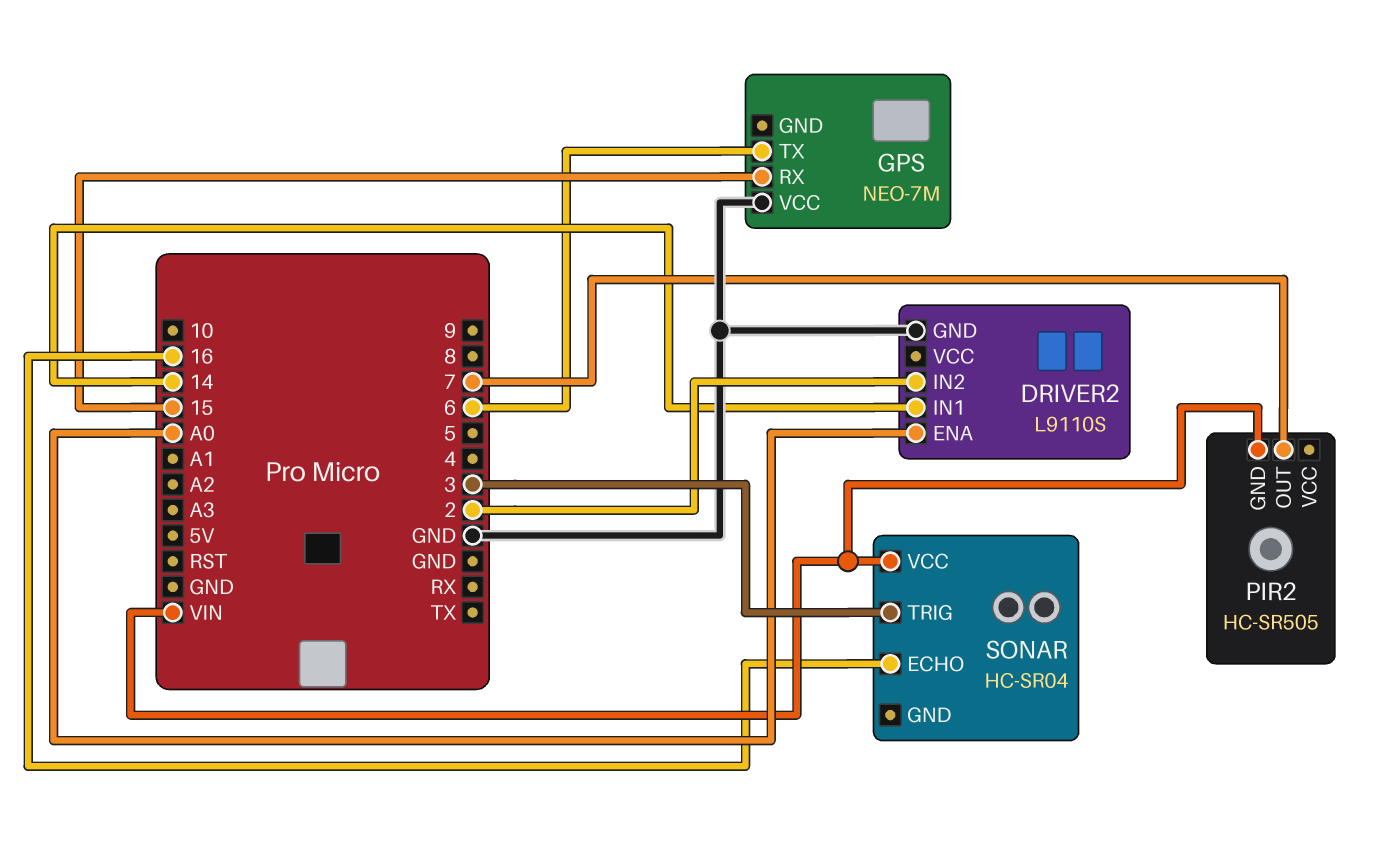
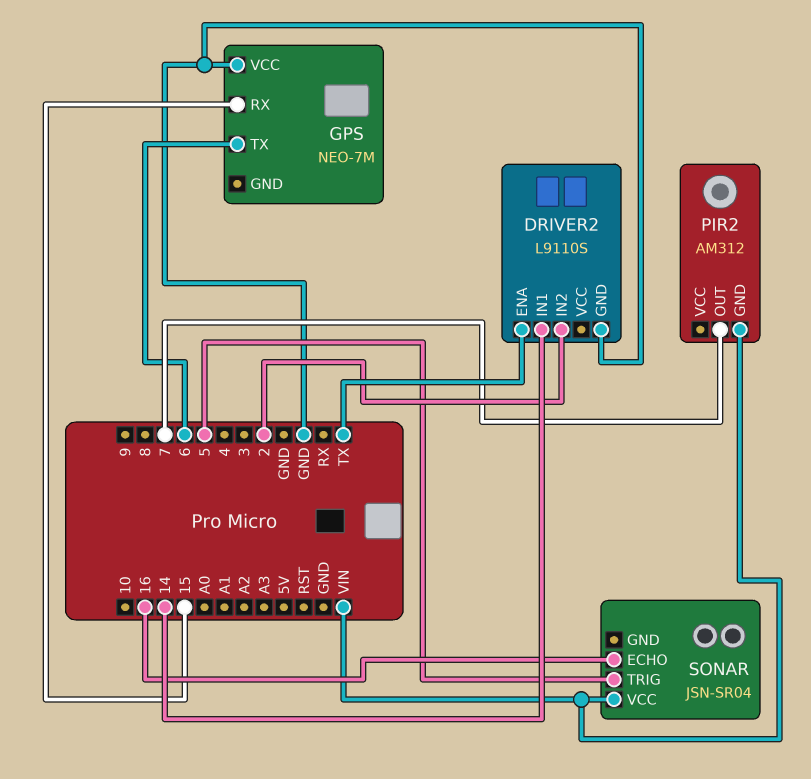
DRIVER2 pin ENA: A0 -> TX
PIR2: HC-SR505 -> AM312
SONAR: HC-SR04 -> JSN-SR04
SONAR pin TRIG: 3 -> 5

